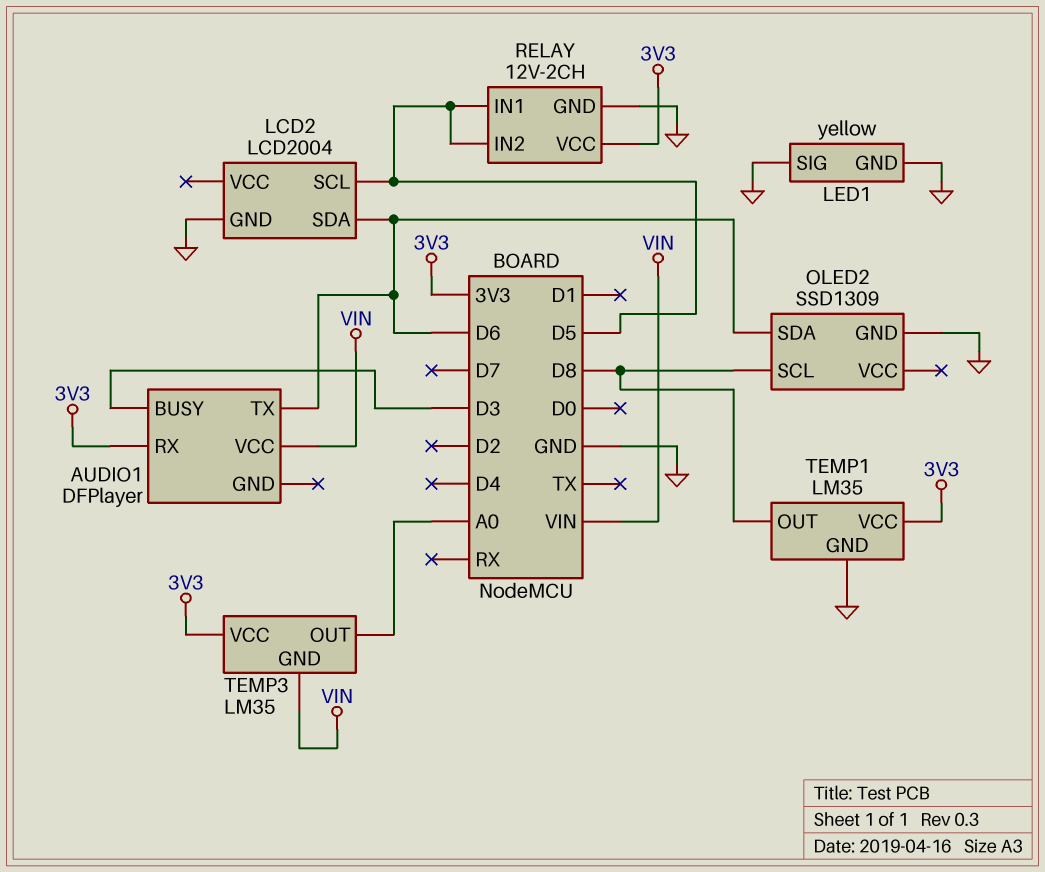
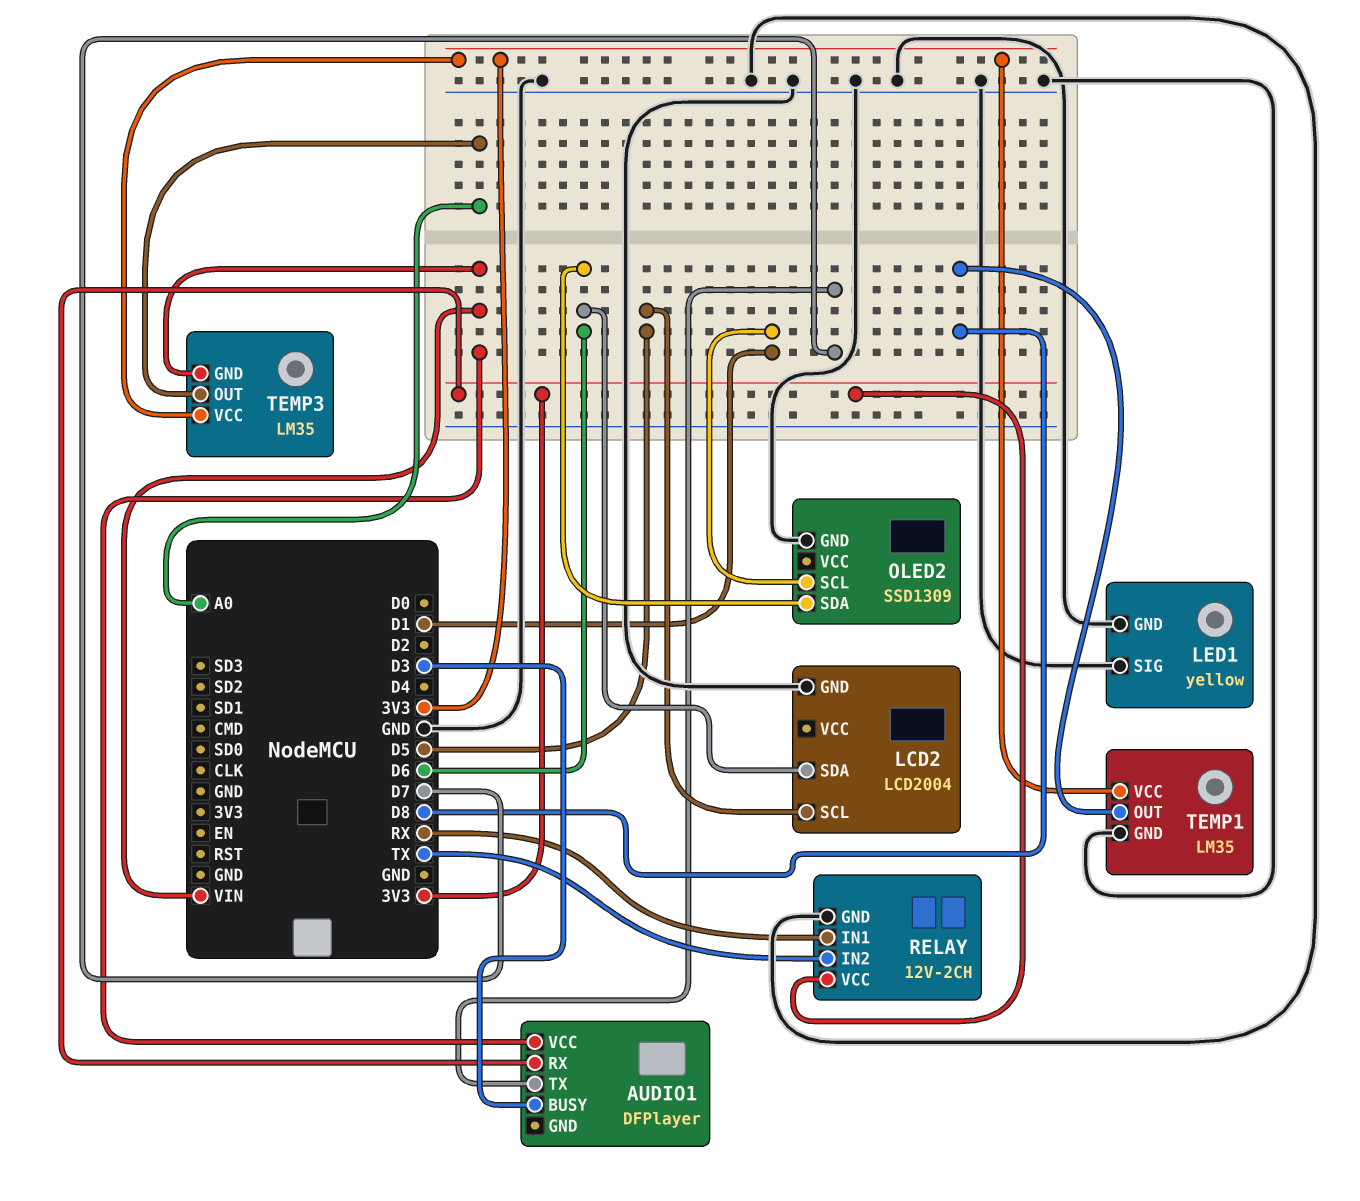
AUDIO1 pin TX: D6 -> D7
OLED2 pin SCL: D8 -> D1
RELAY pin IN1: D5 -> RX
RELAY pin IN2: D5 -> TX

